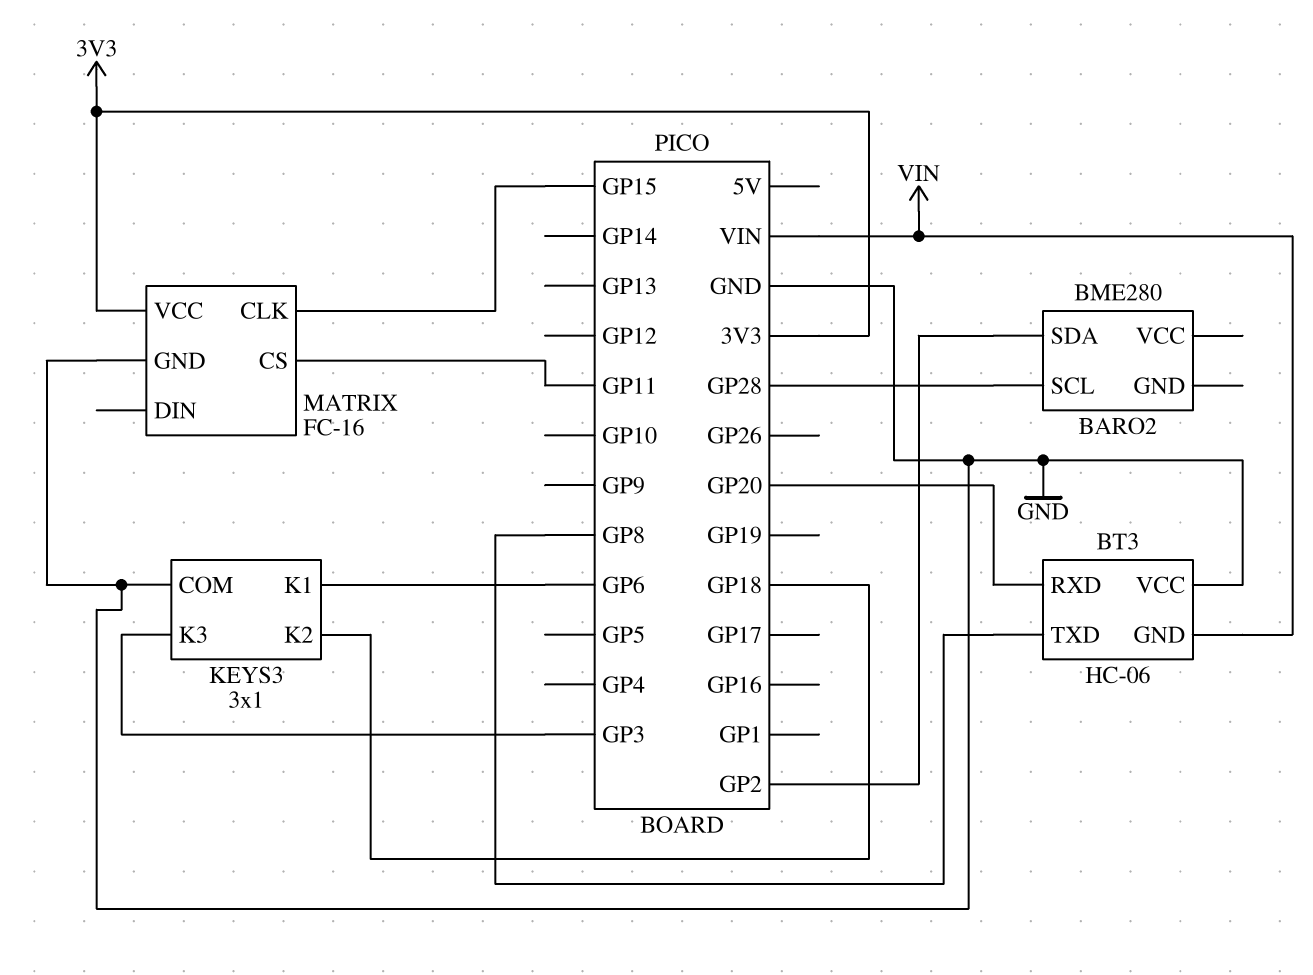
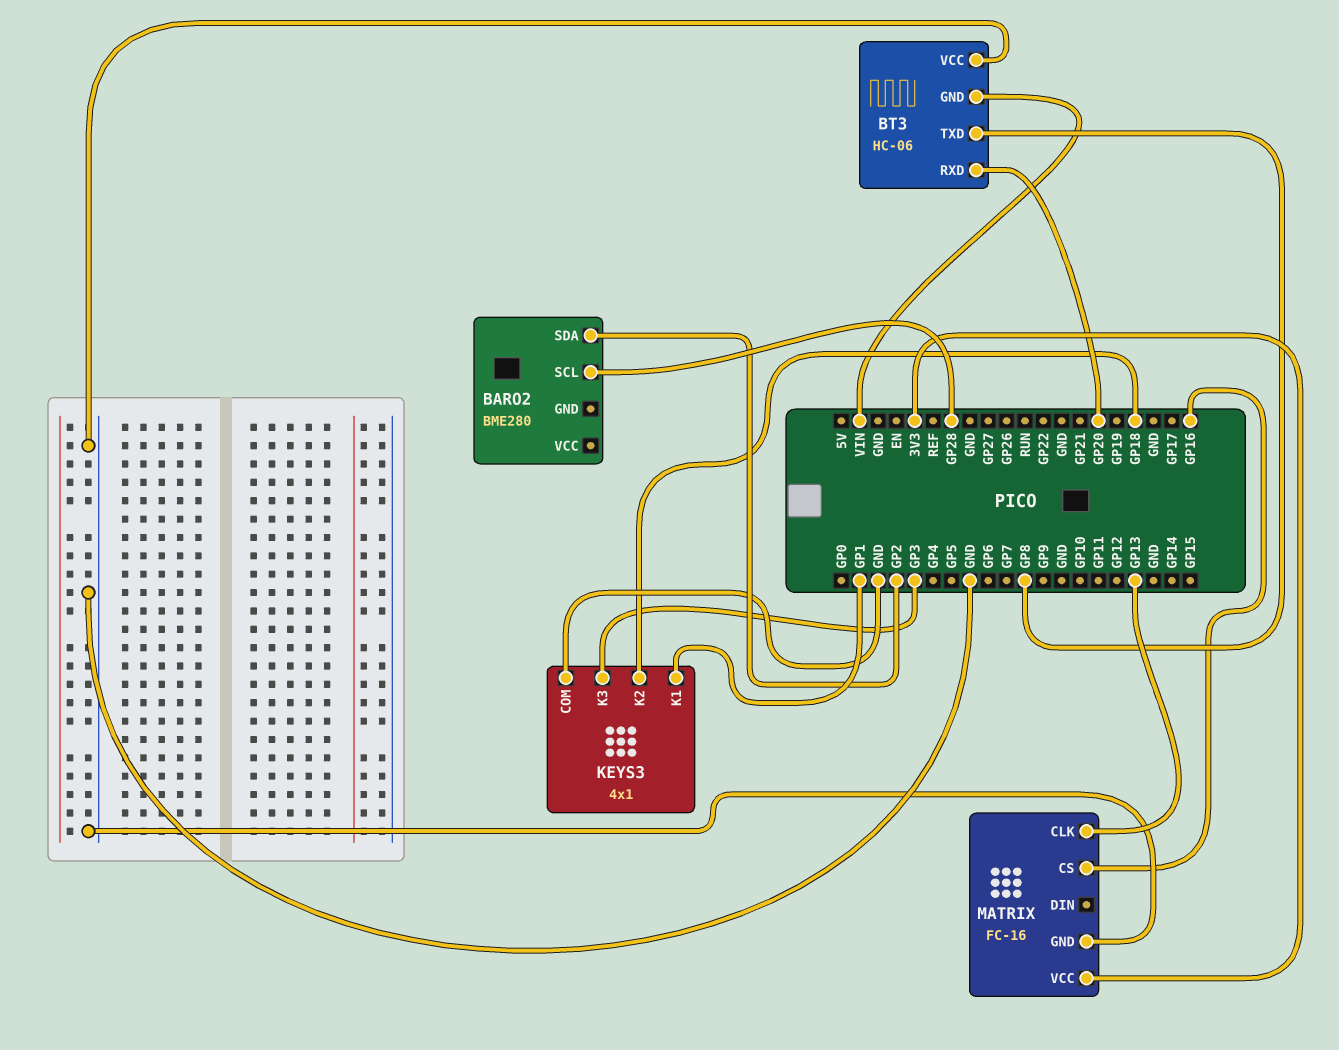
KEYS3: 3x1 -> 4x1
KEYS3 pin K1: GP6 -> GP1
MATRIX pin CLK: GP15 -> GP13
MATRIX pin CS: GP11 -> GP16

